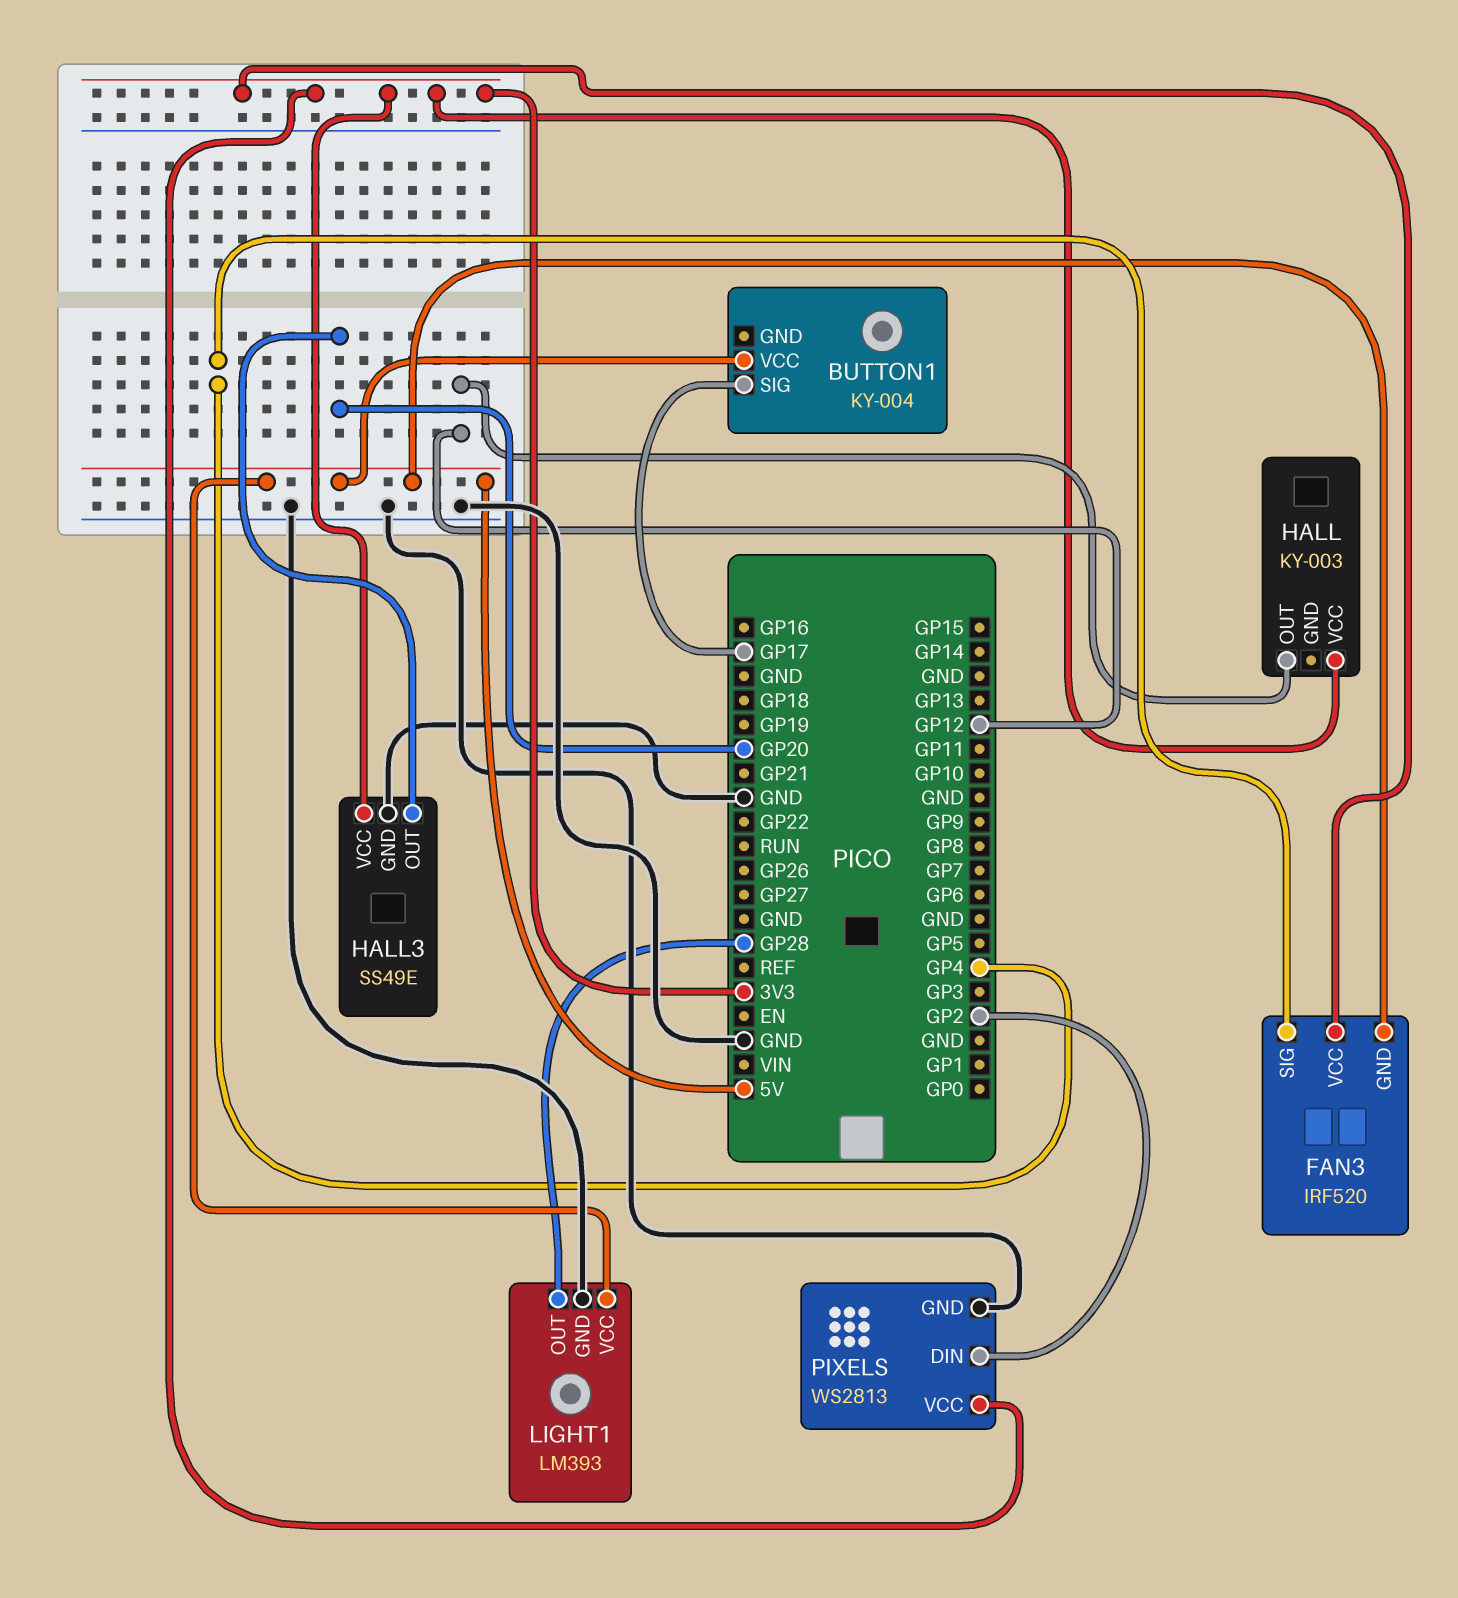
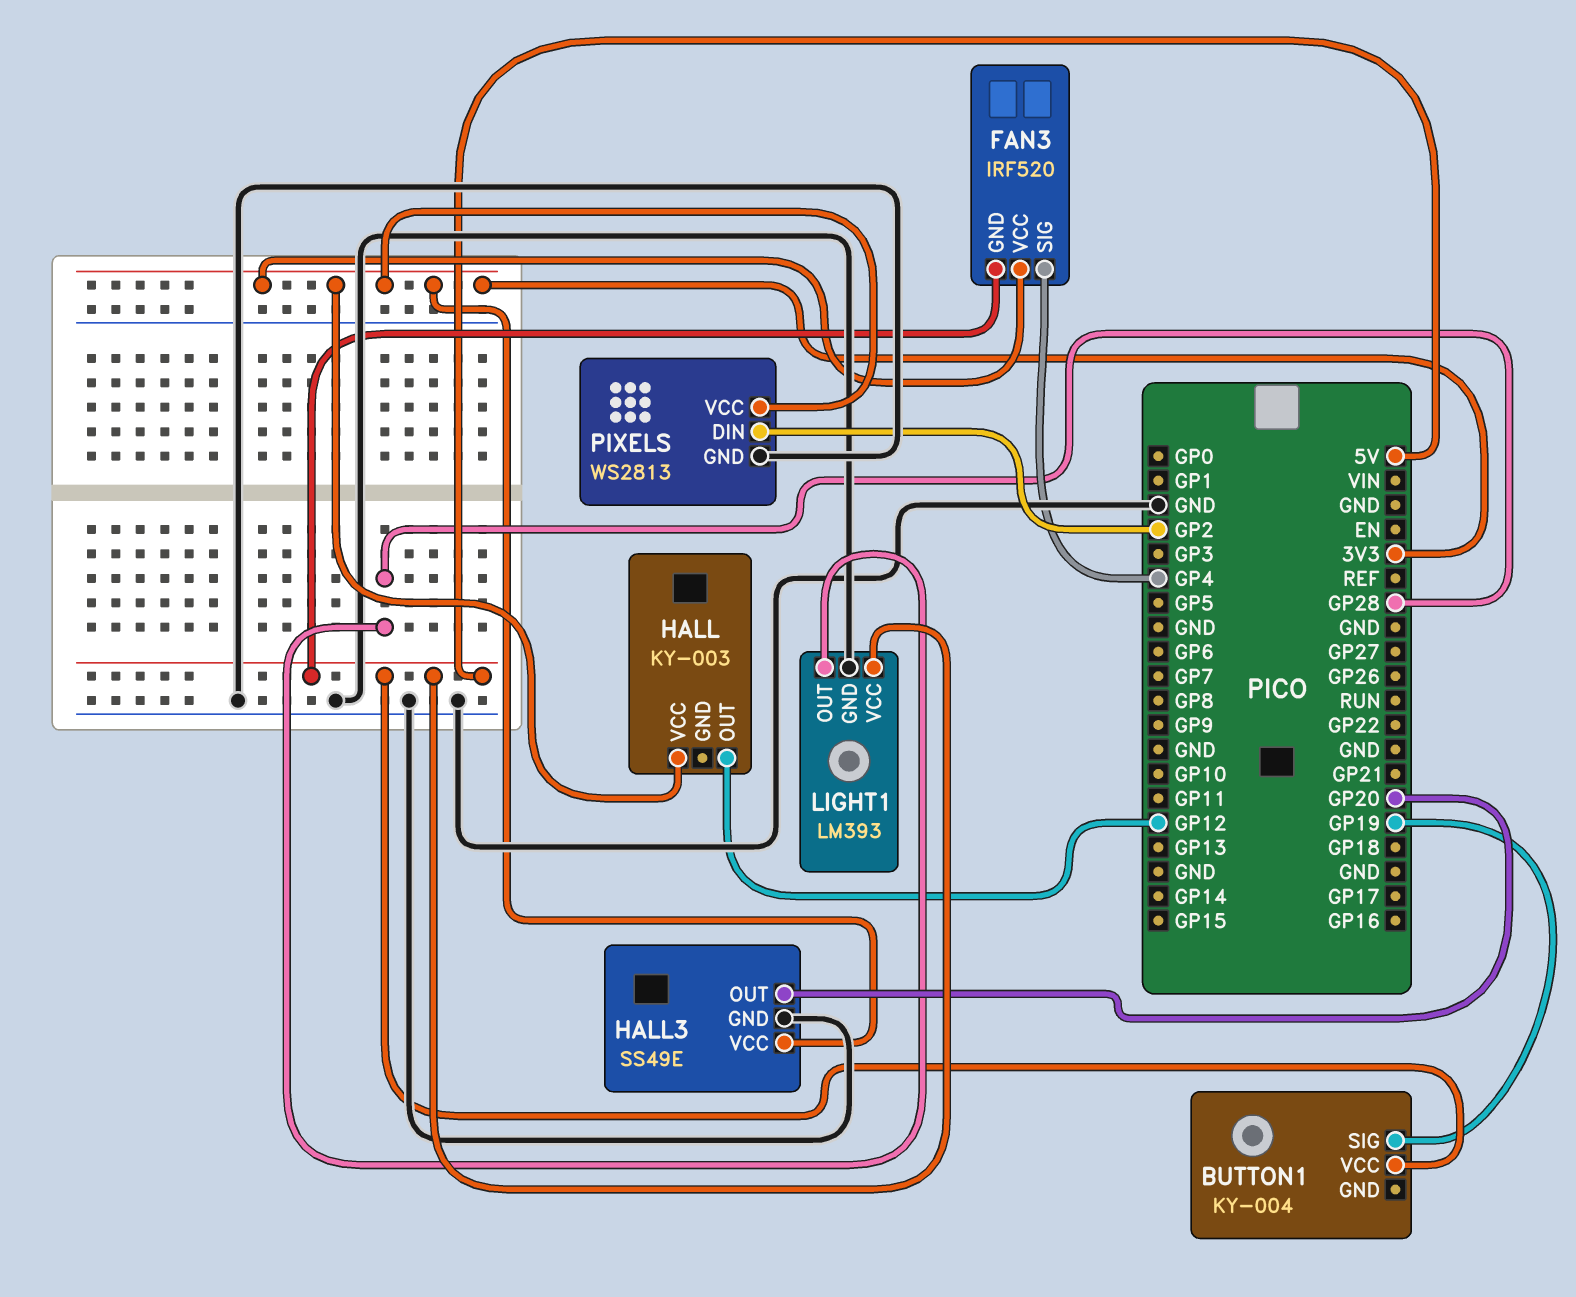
BUTTON1 pin SIG: GP17 -> GP19

